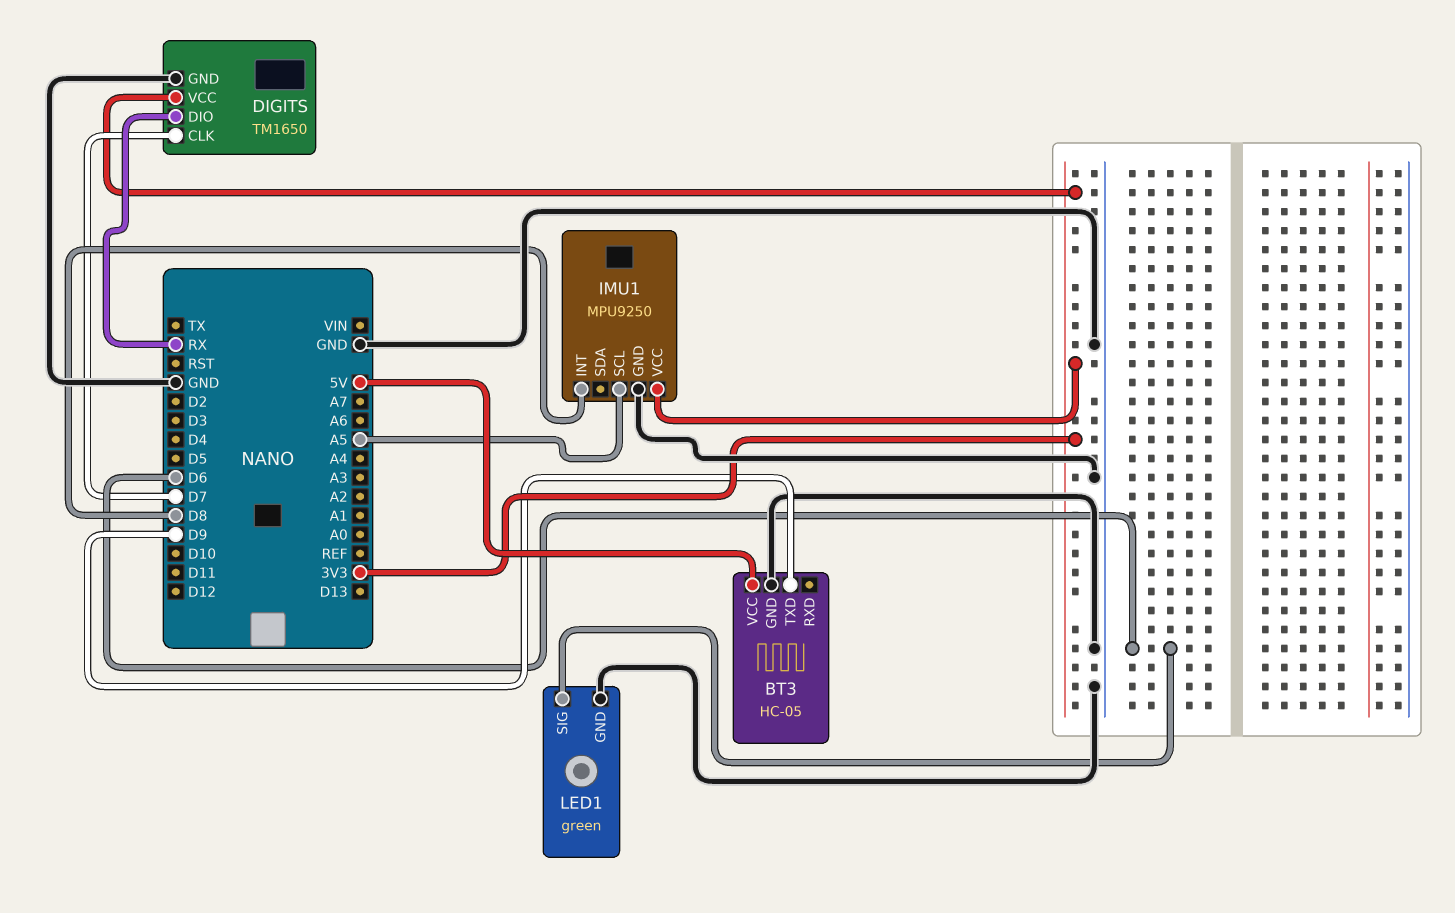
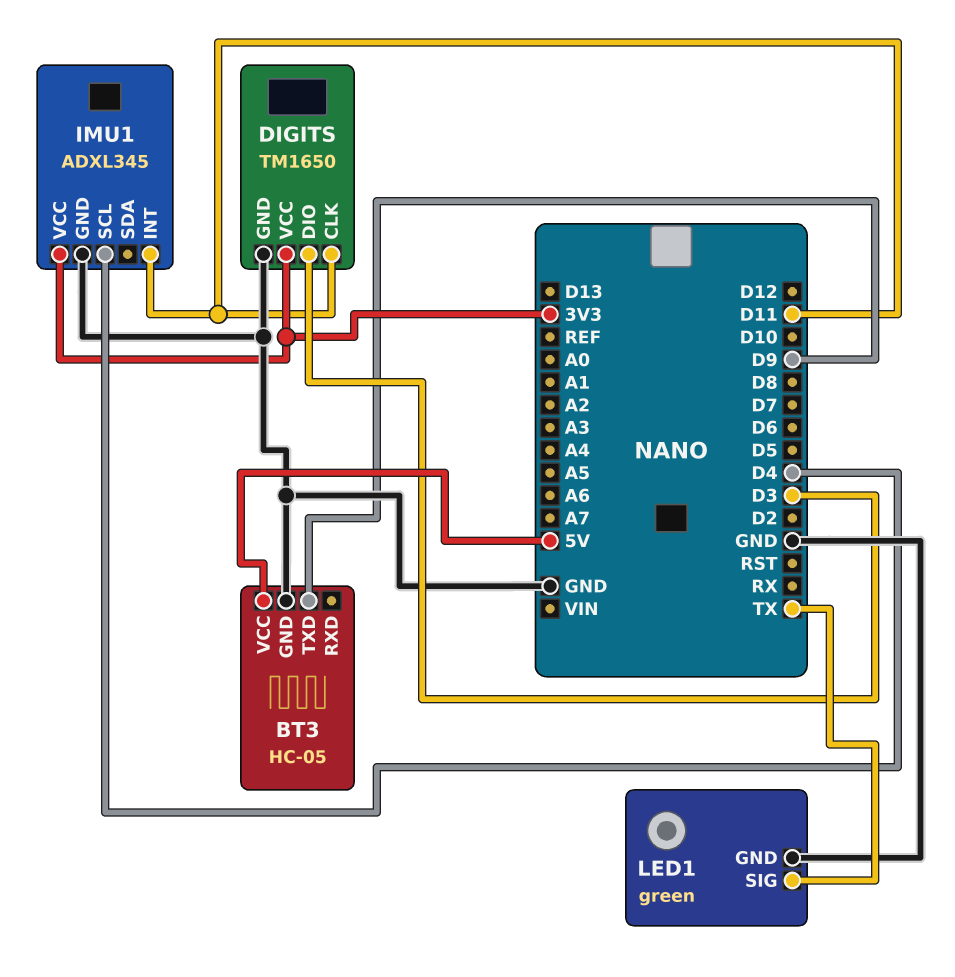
DIGITS pin CLK: D7 -> D11
DIGITS pin DIO: RX -> D3
IMU1: MPU9250 -> ADXL345
IMU1 pin INT: D8 -> D11
IMU1 pin SCL: A5 -> D4
LED1 pin SIG: D6 -> TX

